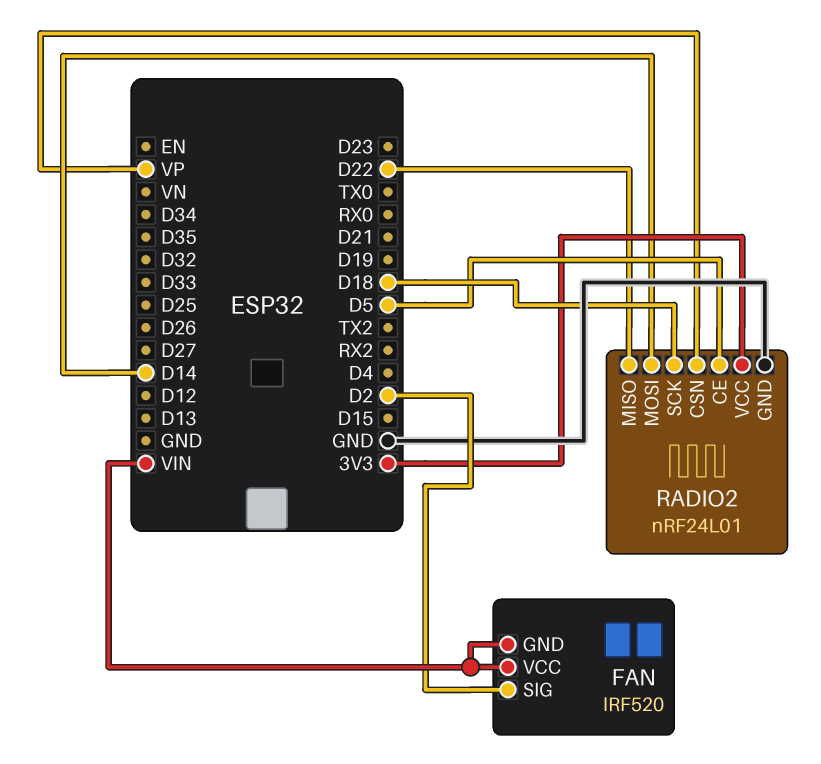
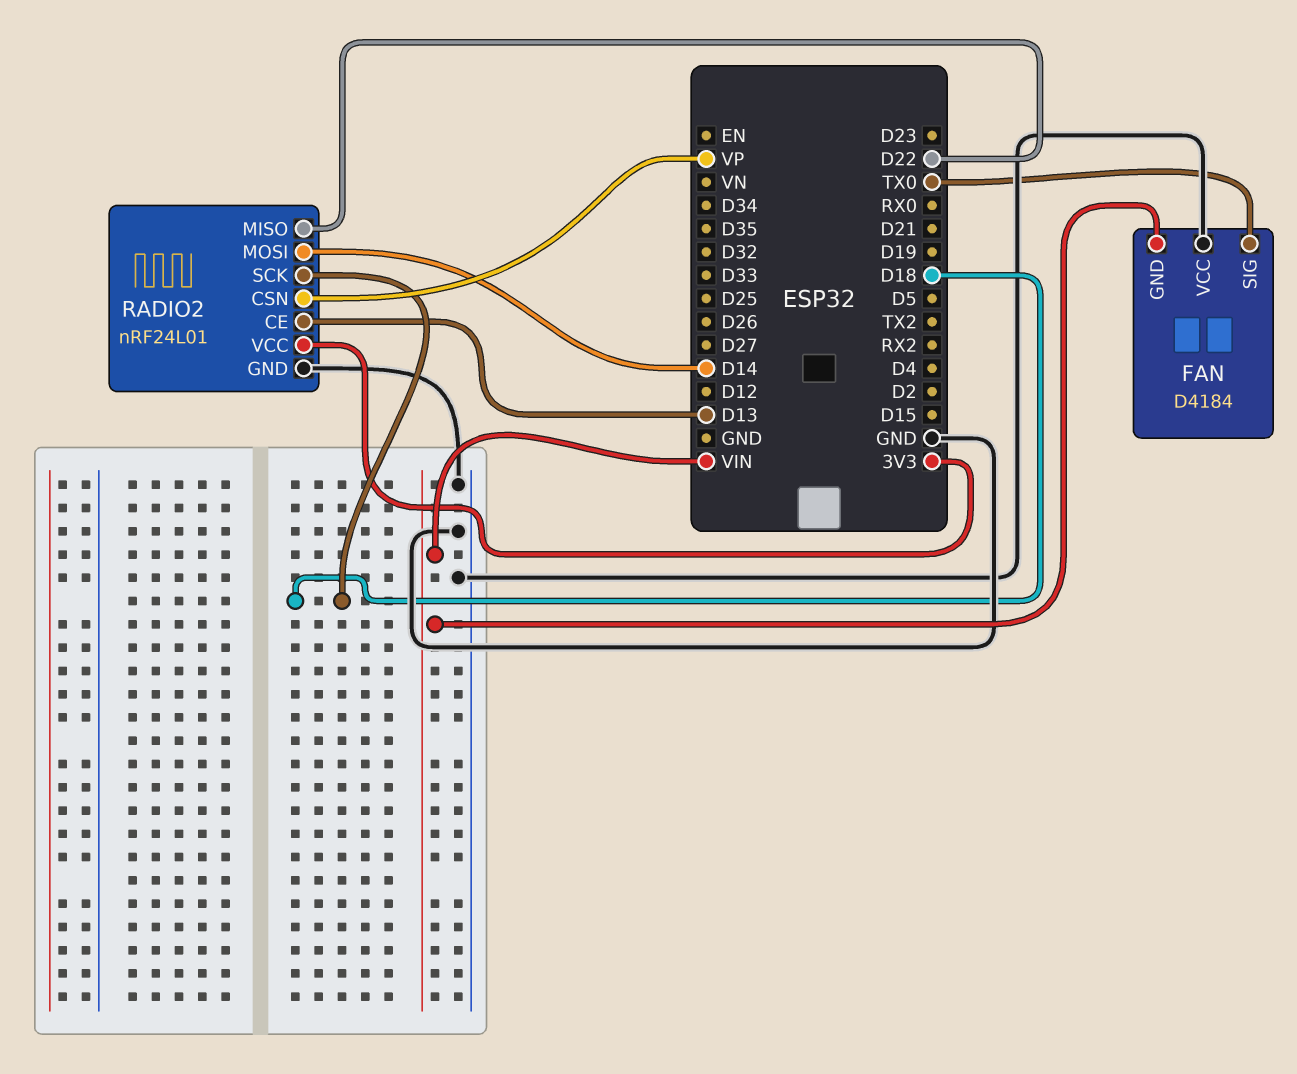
FAN: IRF520 -> D4184
FAN pin SIG: D2 -> TX0
FAN pin VCC: VIN -> GND
RADIO2 pin CE: D5 -> D13

